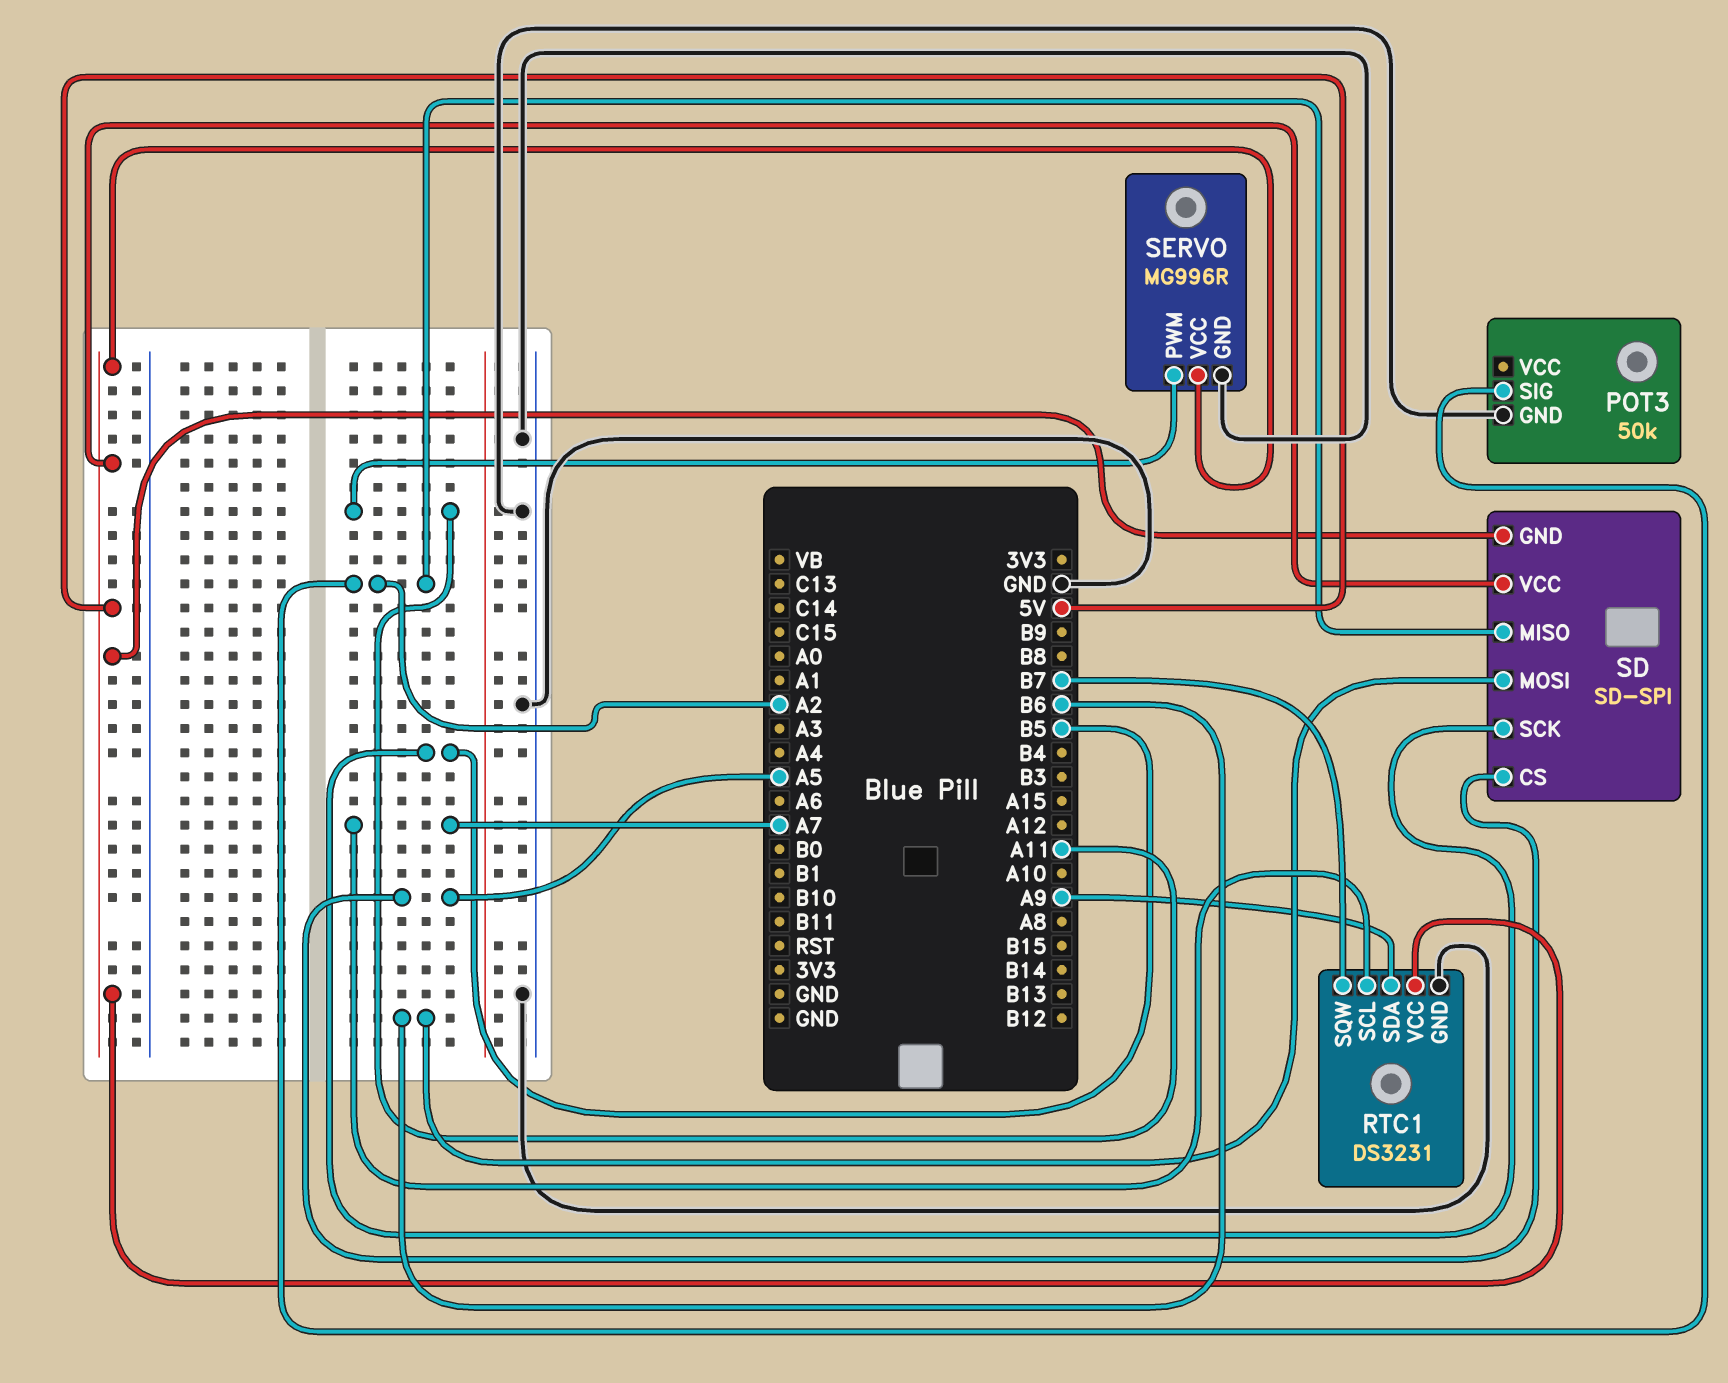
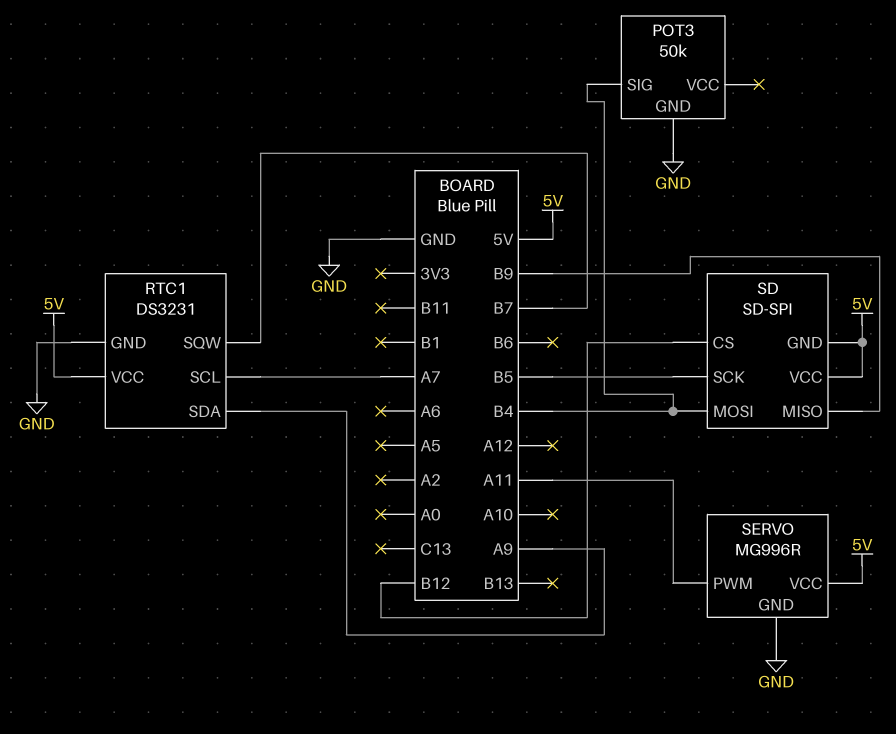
POT3 pin SIG: A2 -> B4
SD pin CS: A5 -> B12
SD pin MISO: A2 -> B9
SD pin MOSI: B6 -> B4

